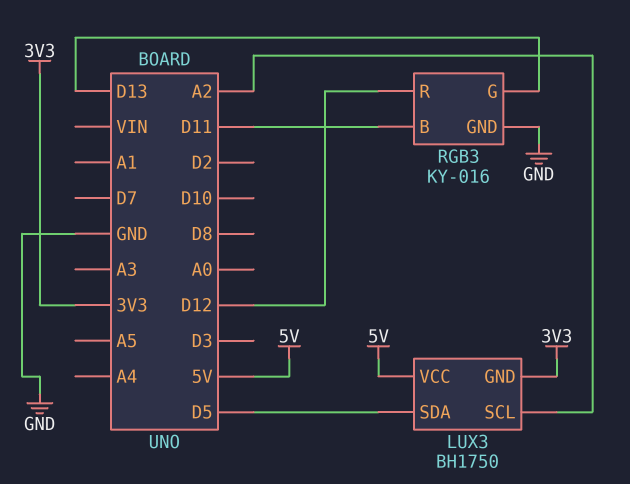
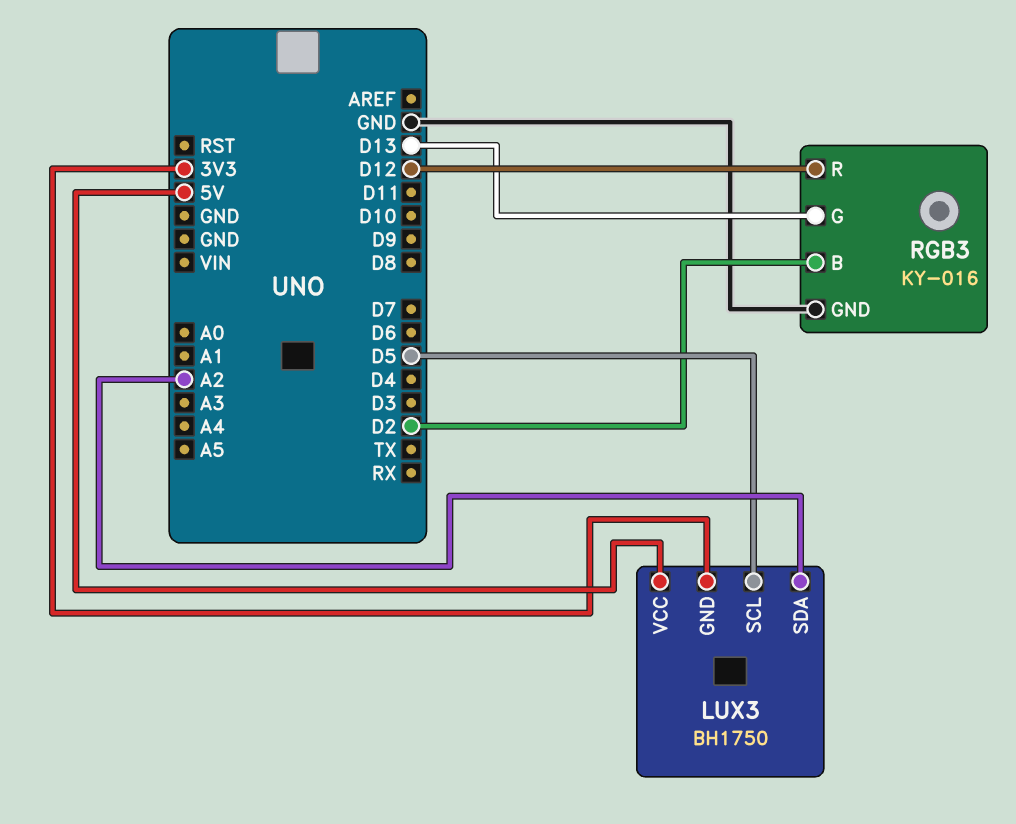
LUX3 pin SCL: A2 -> D5
LUX3 pin SDA: D5 -> A2
RGB3 pin B: D11 -> D2

